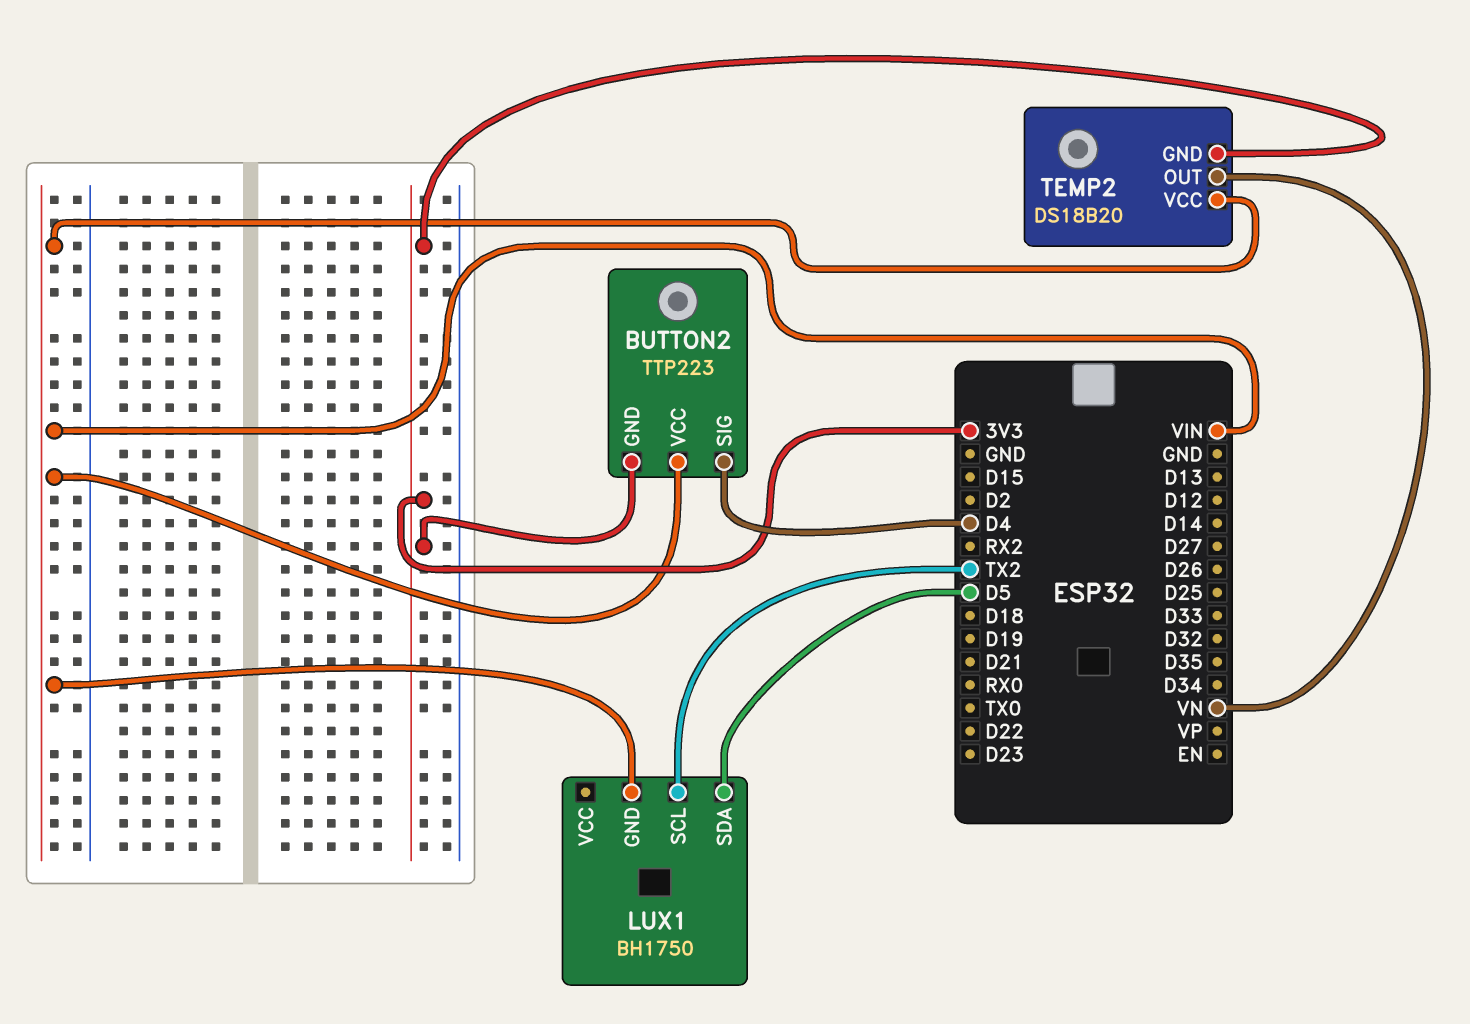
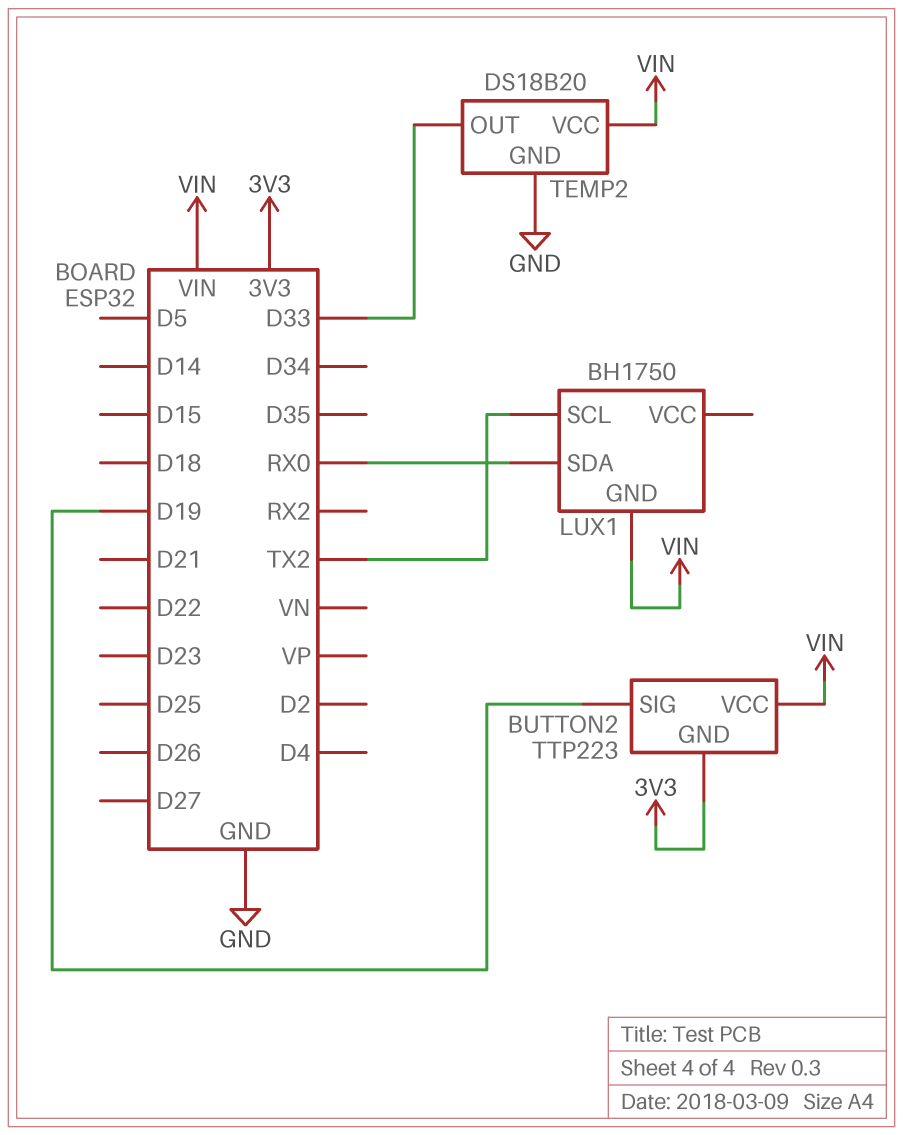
BUTTON2 pin SIG: D4 -> D19
LUX1 pin SDA: D5 -> RX0
TEMP2 pin GND: 3V3 -> GND
TEMP2 pin OUT: VN -> D33

